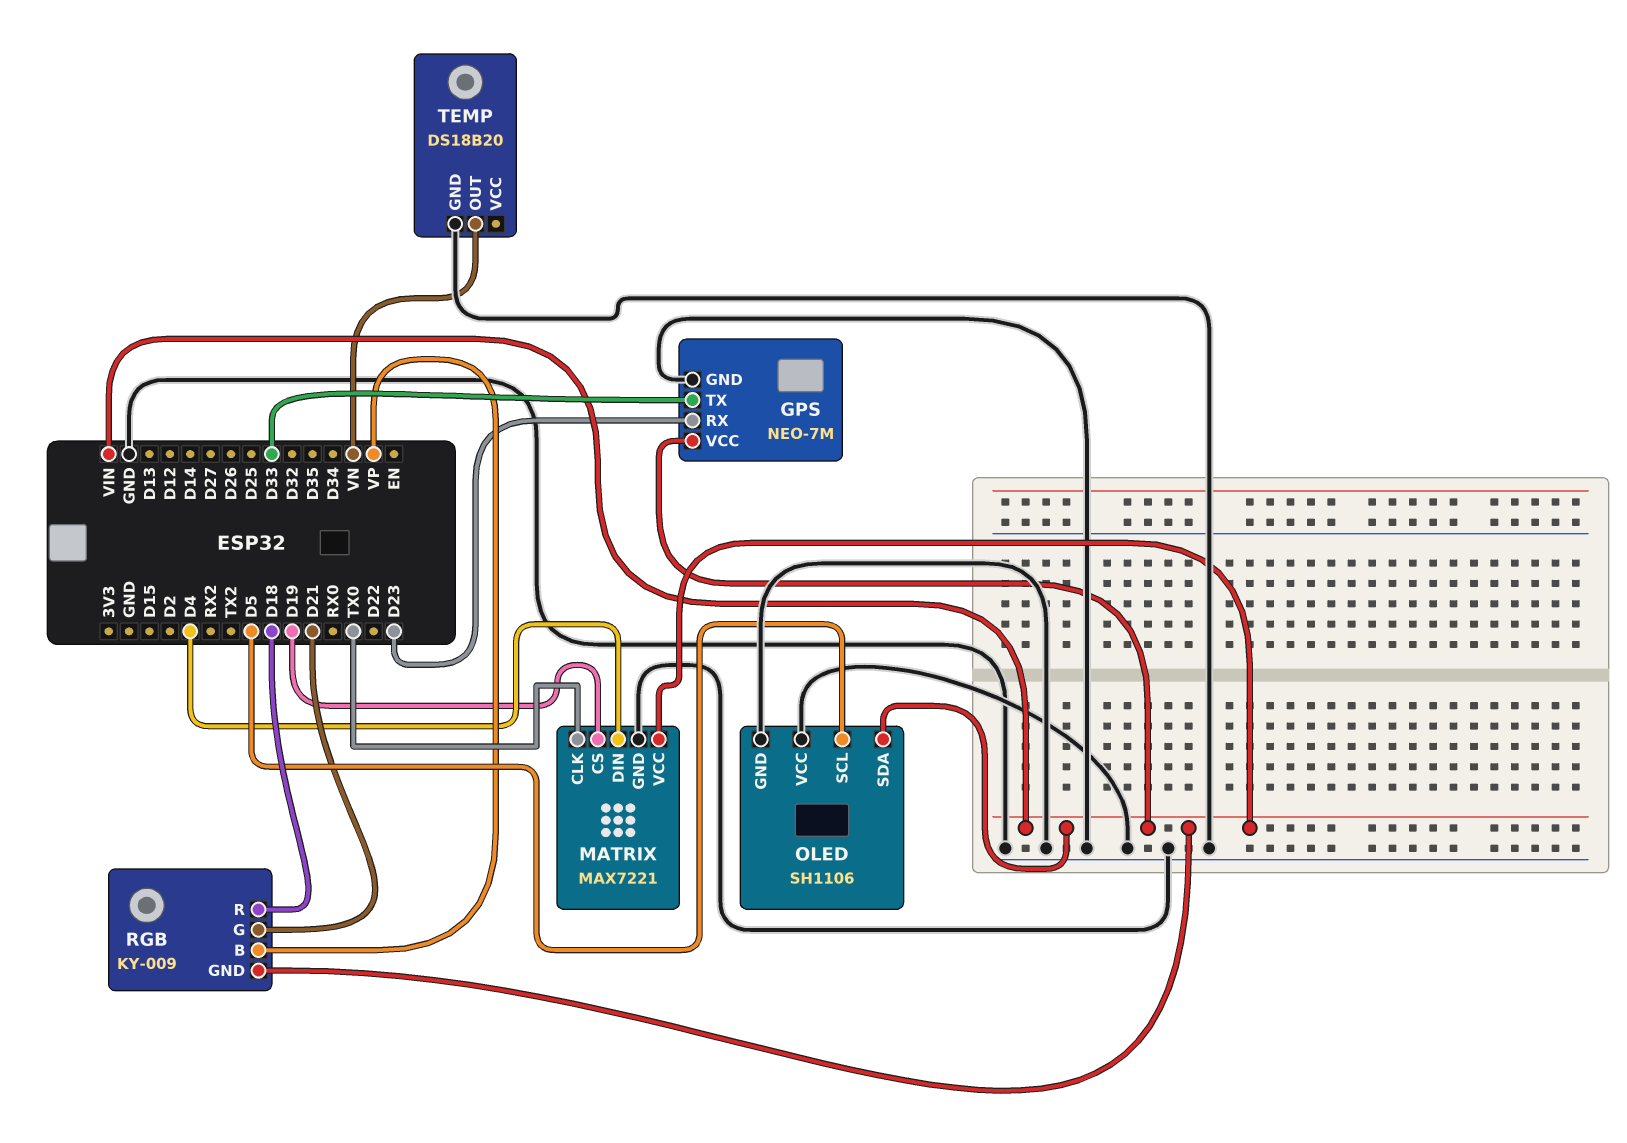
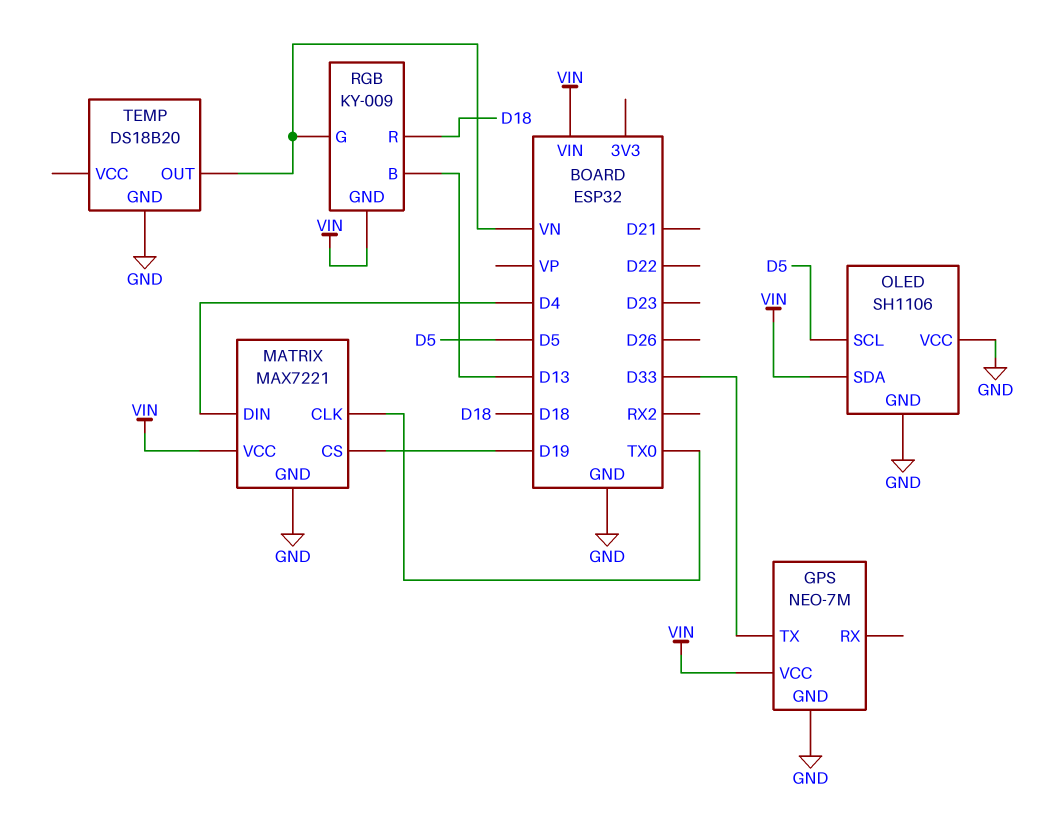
GPS pin RX: D23 -> none
RGB pin B: VP -> D13
RGB pin G: D21 -> VN

